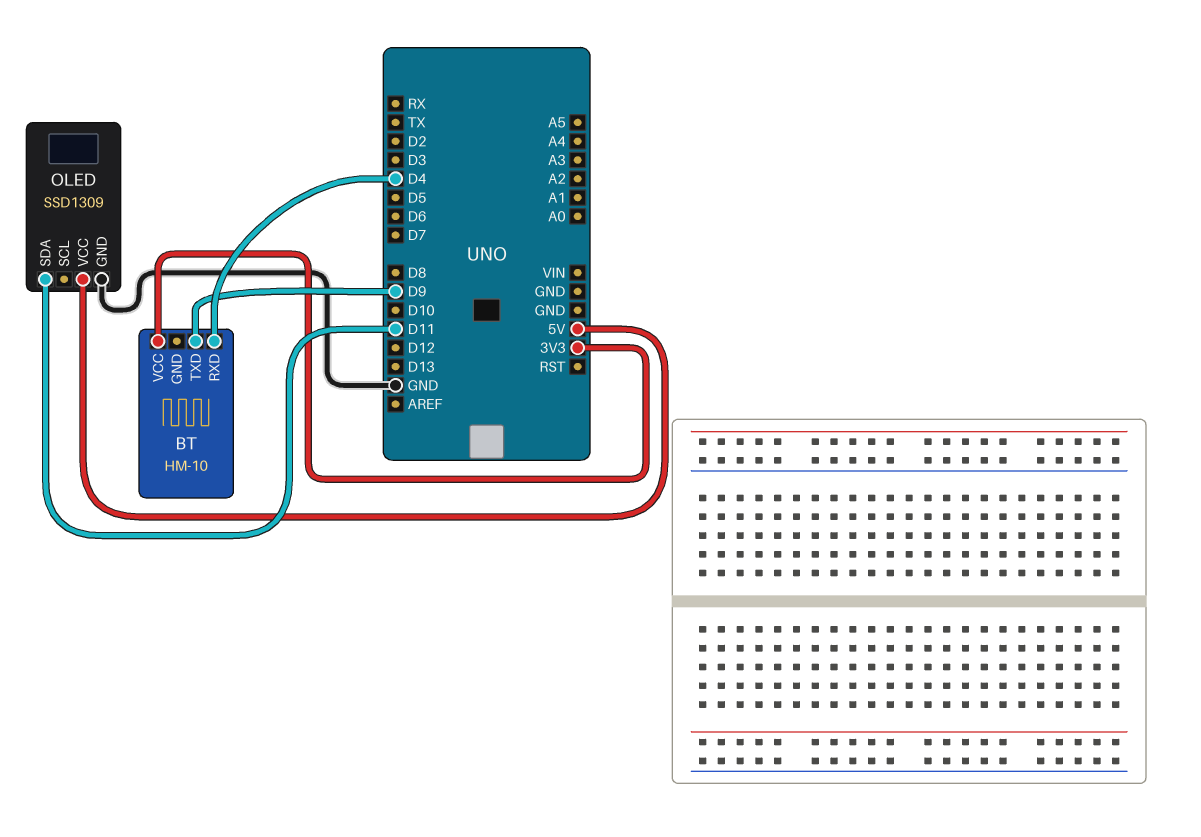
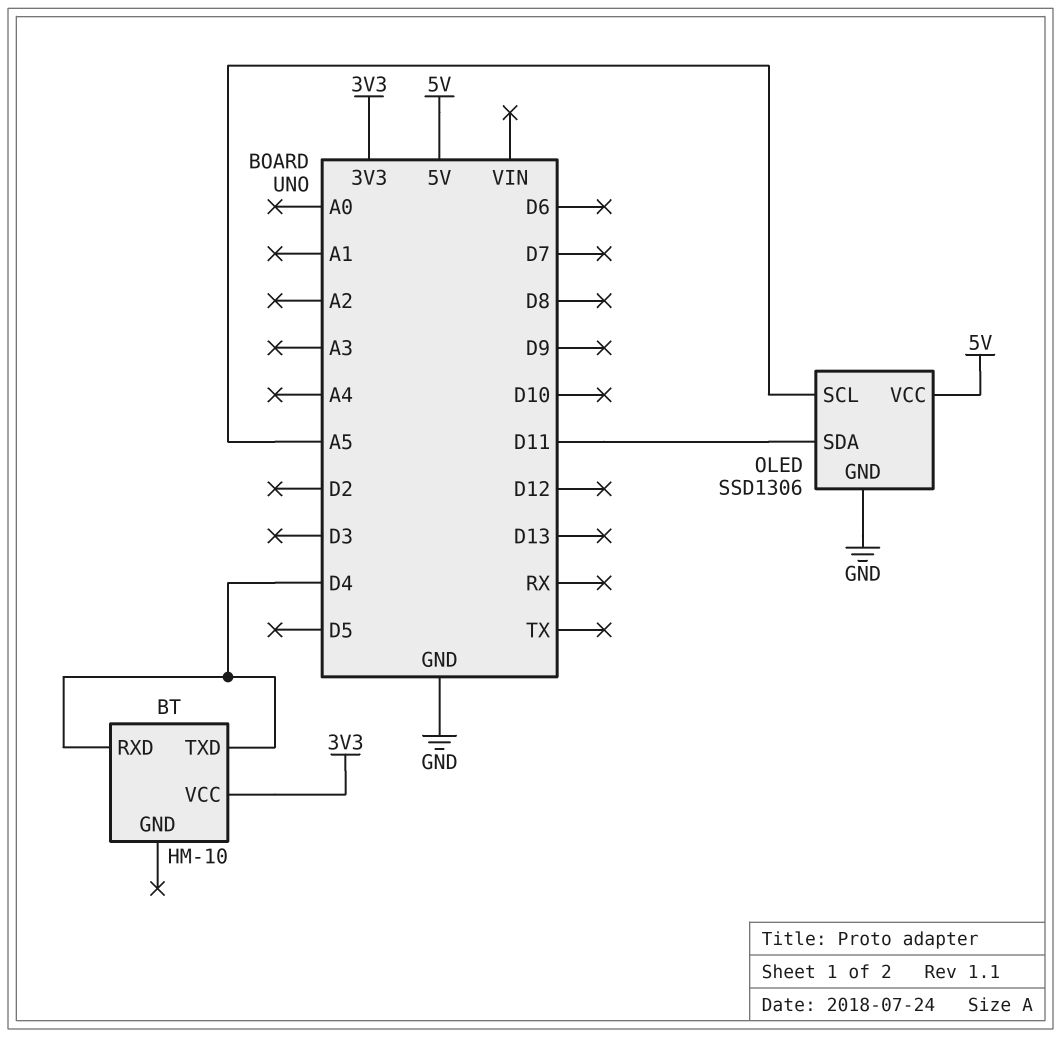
BT pin TXD: D9 -> D4
OLED: SSD1309 -> SSD1306
OLED pin SCL: none -> A5

